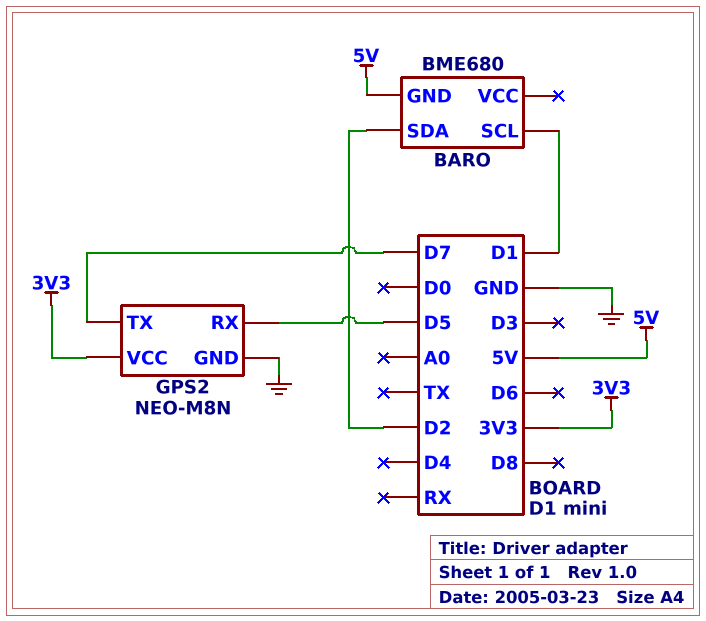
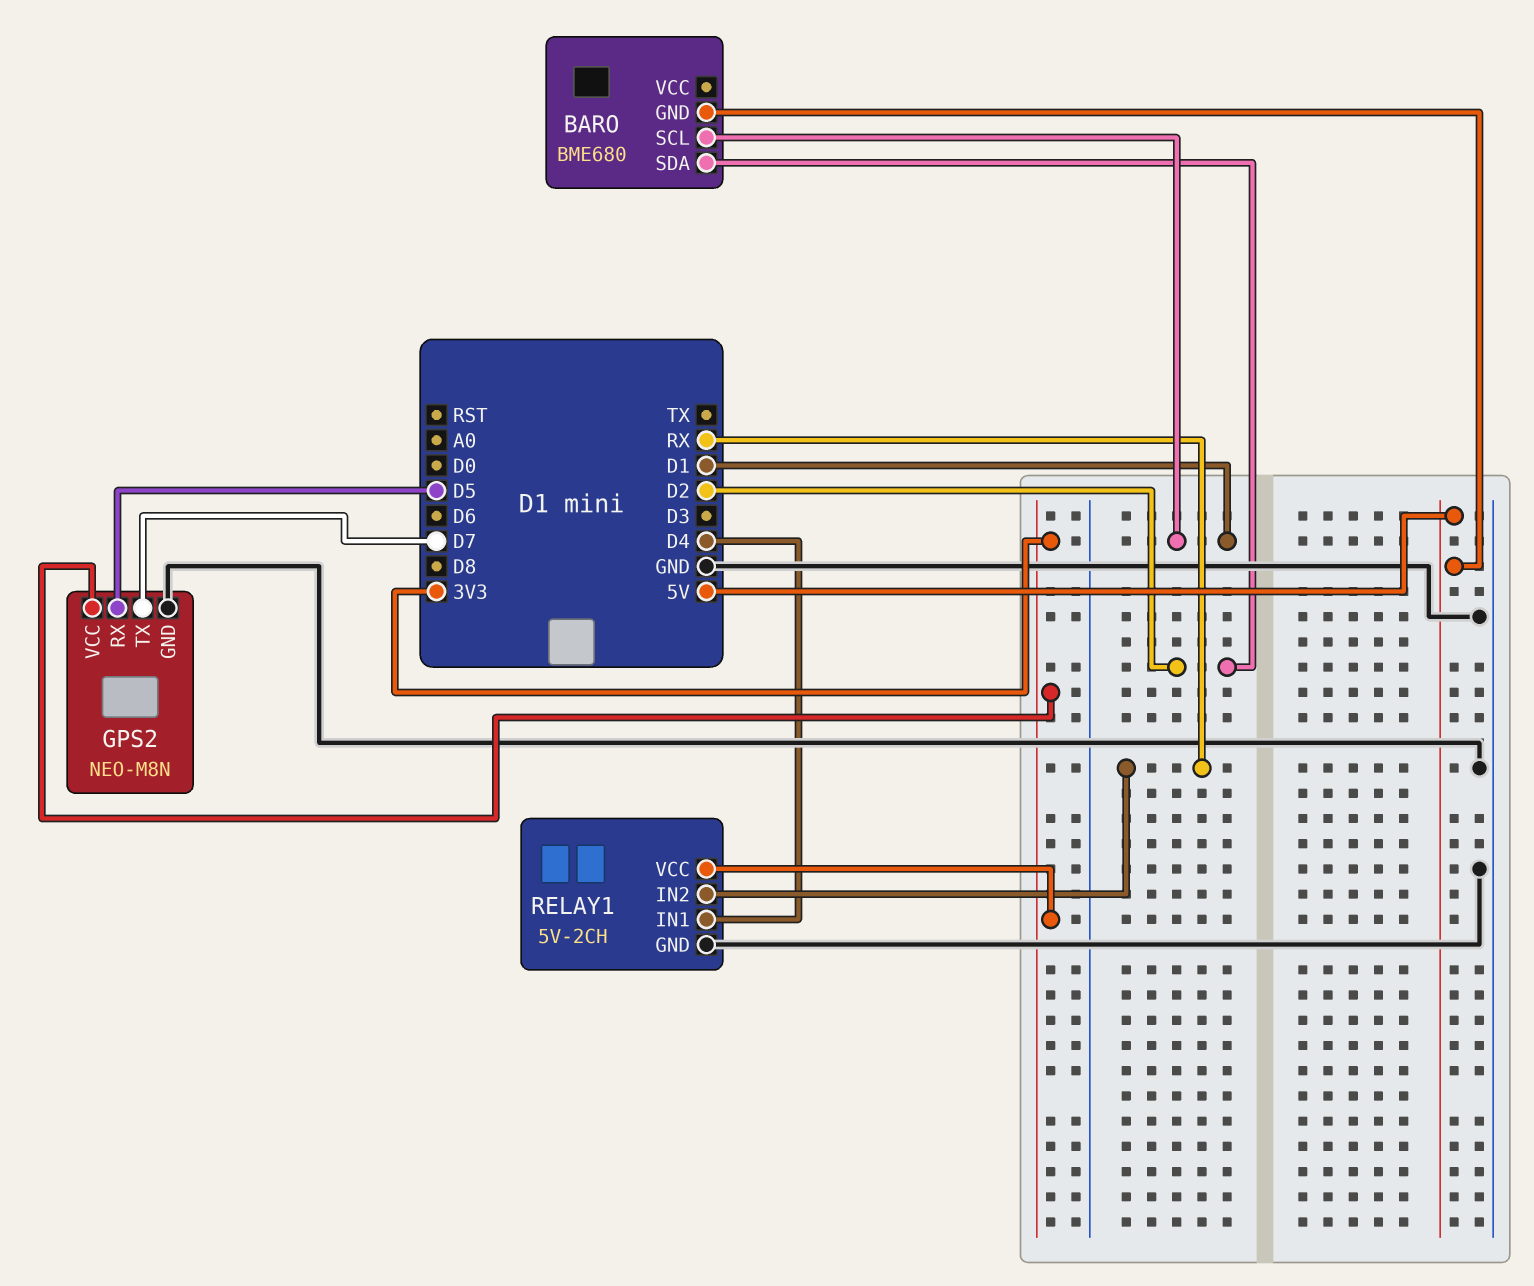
RELAY1: none -> 5V-2CH
RELAY1 pin GND: none -> GND
RELAY1 pin IN1: none -> D4
RELAY1 pin IN2: none -> RX
RELAY1 pin VCC: none -> 3V3

